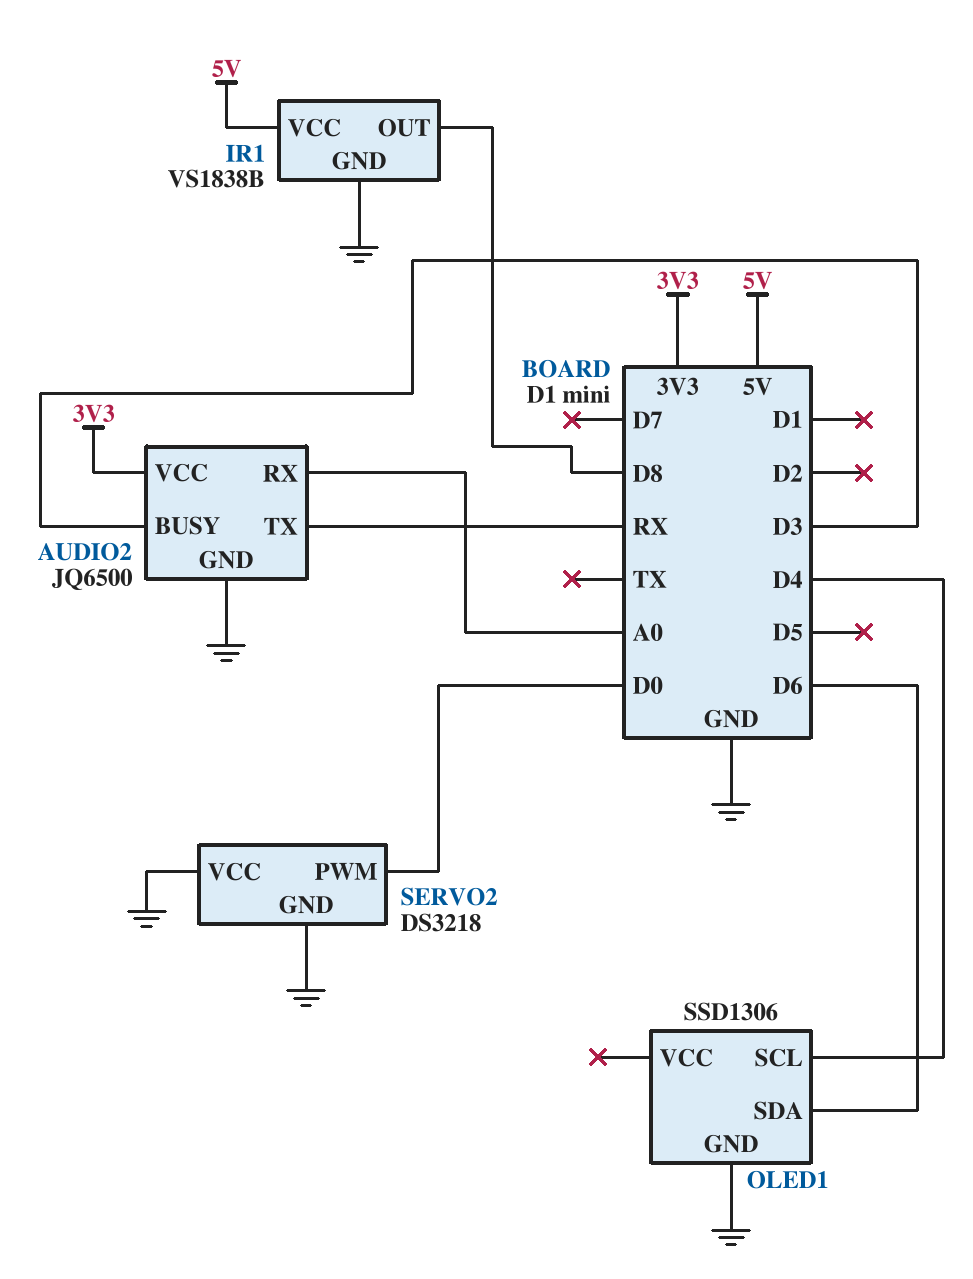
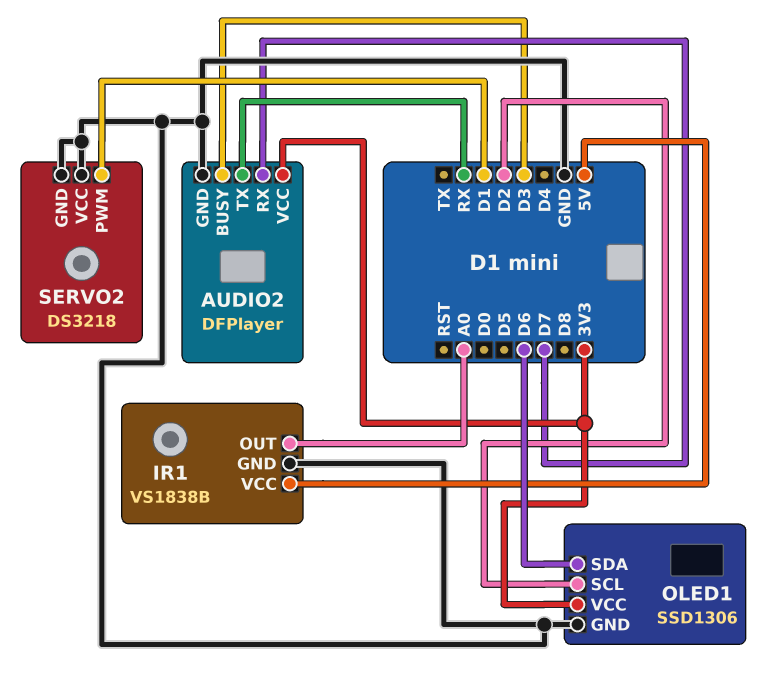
AUDIO2: JQ6500 -> DFPlayer
AUDIO2 pin RX: A0 -> D7
IR1 pin OUT: D8 -> A0
OLED1 pin SCL: D4 -> D2
OLED1 pin VCC: none -> 3V3
SERVO2 pin PWM: D0 -> D1

